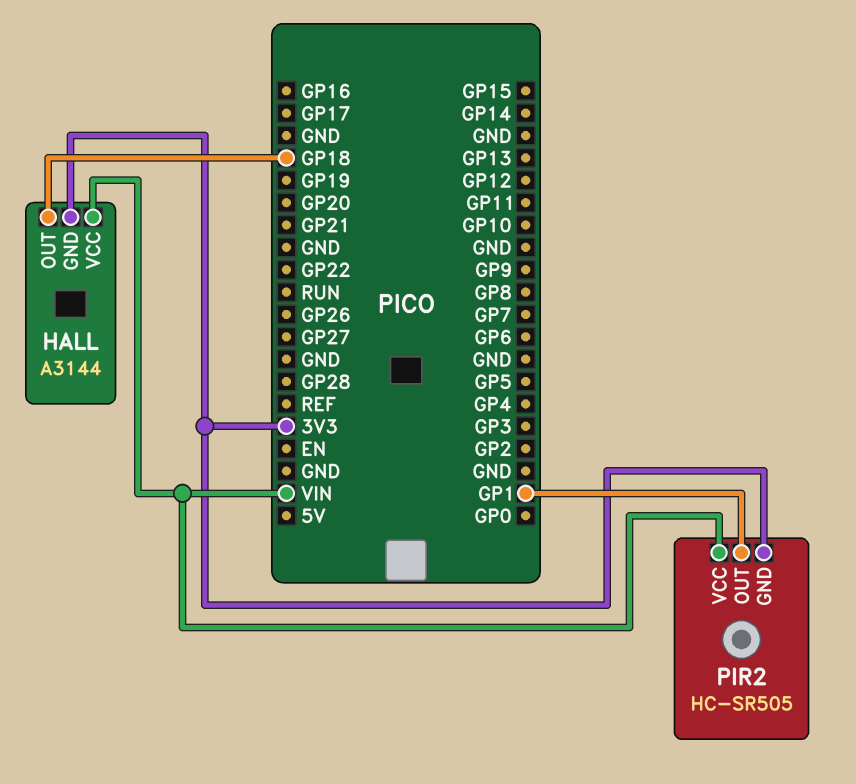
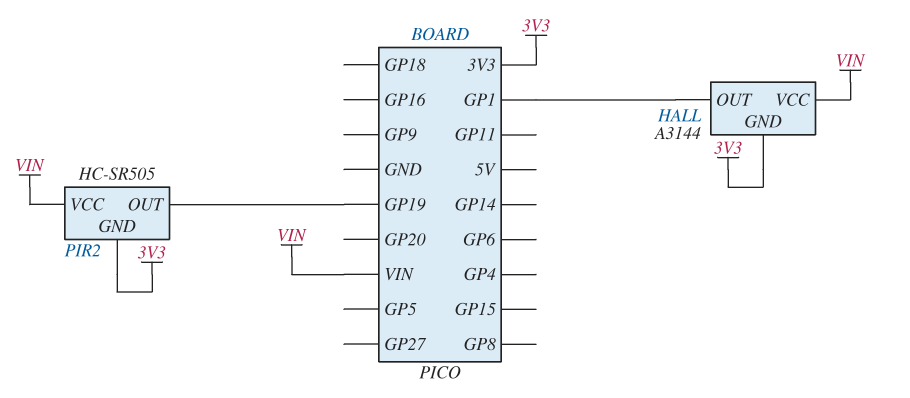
HALL pin OUT: GP18 -> GP1
PIR2 pin OUT: GP1 -> GP19

